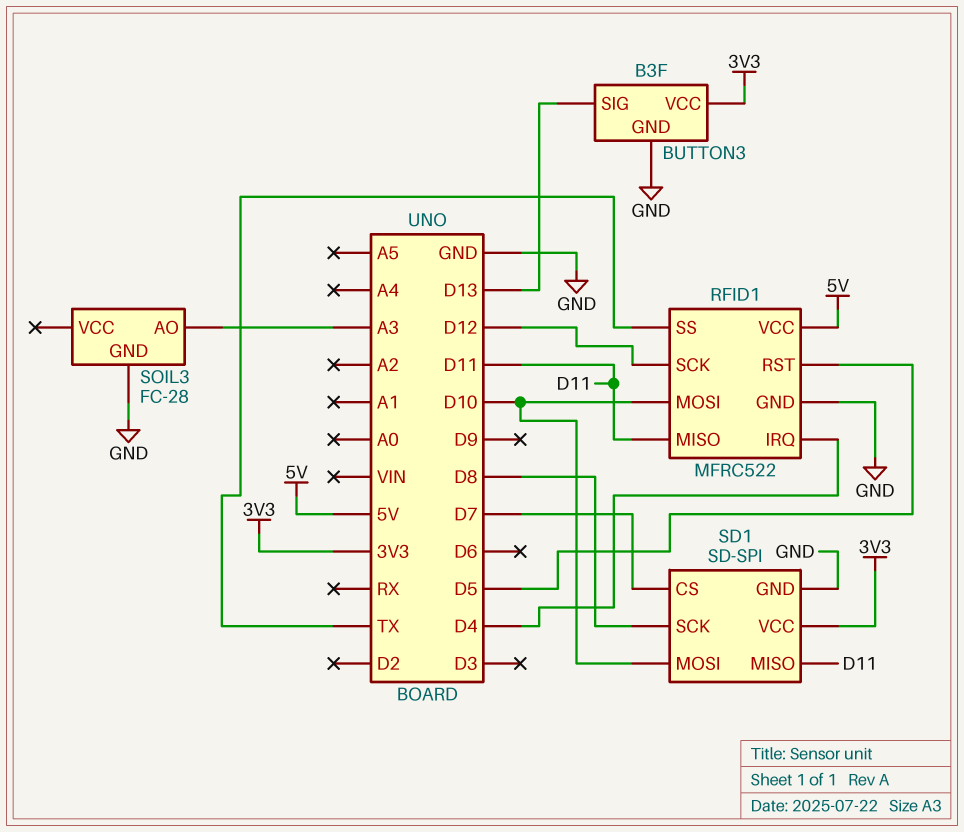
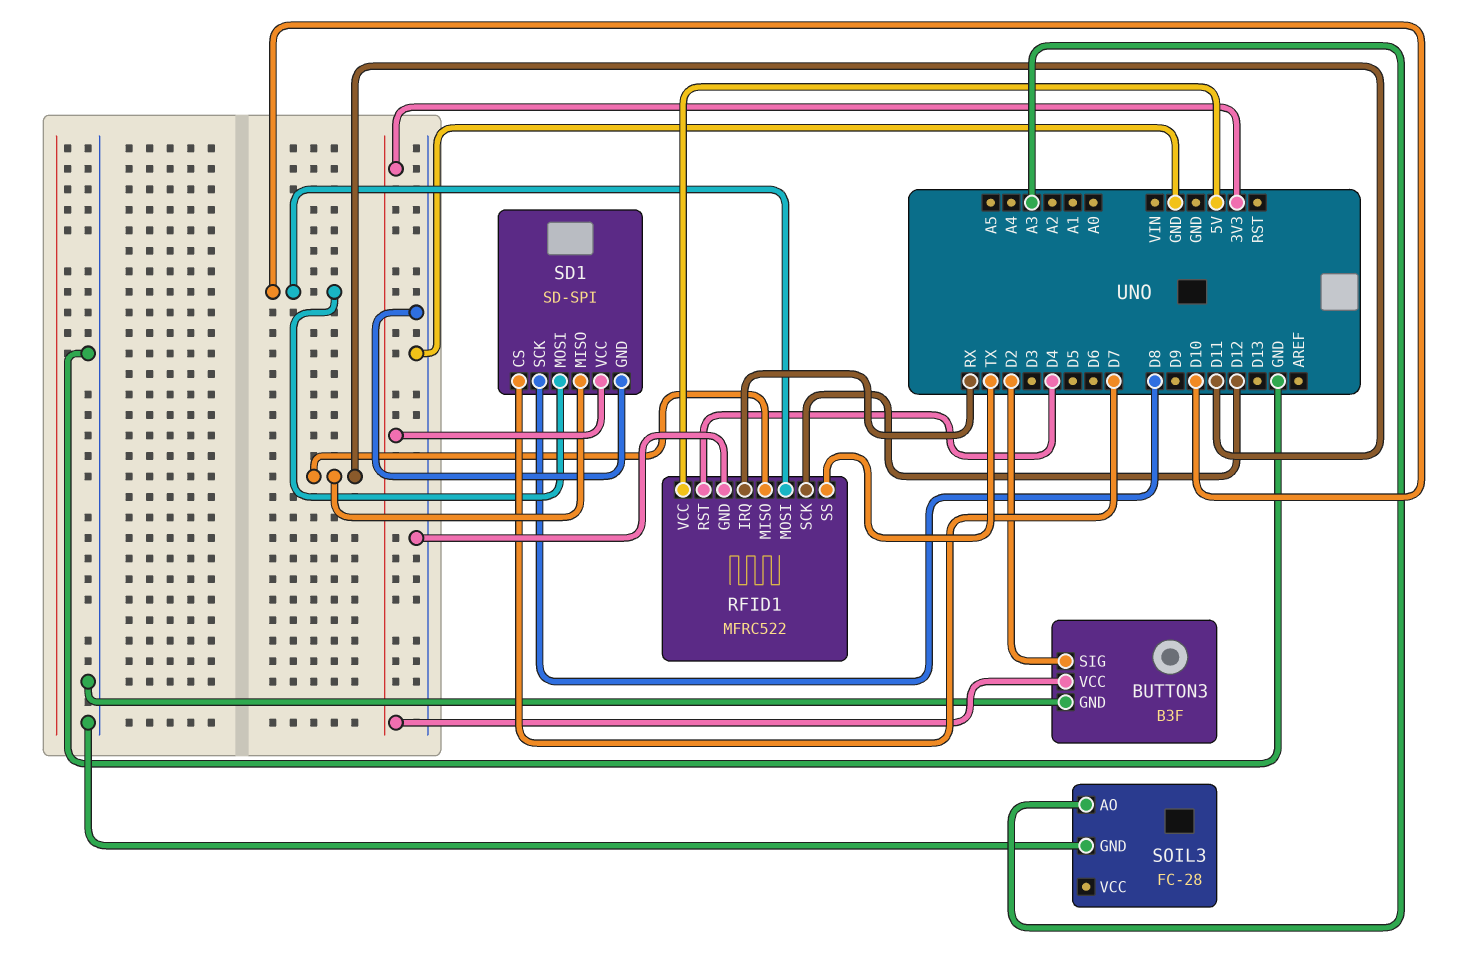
BUTTON3 pin SIG: D13 -> D2
RFID1 pin IRQ: D4 -> RX
RFID1 pin RST: D5 -> D4

